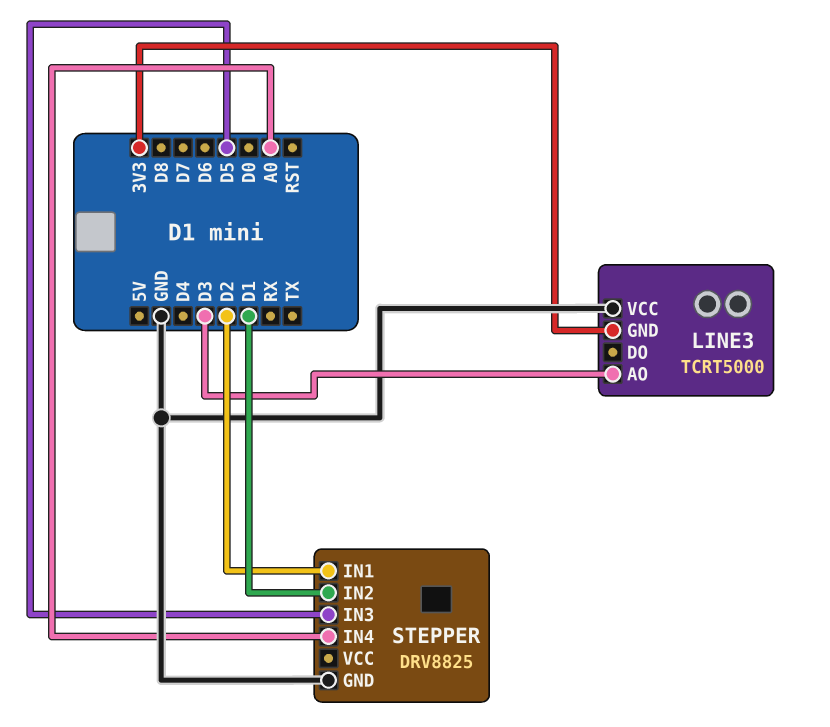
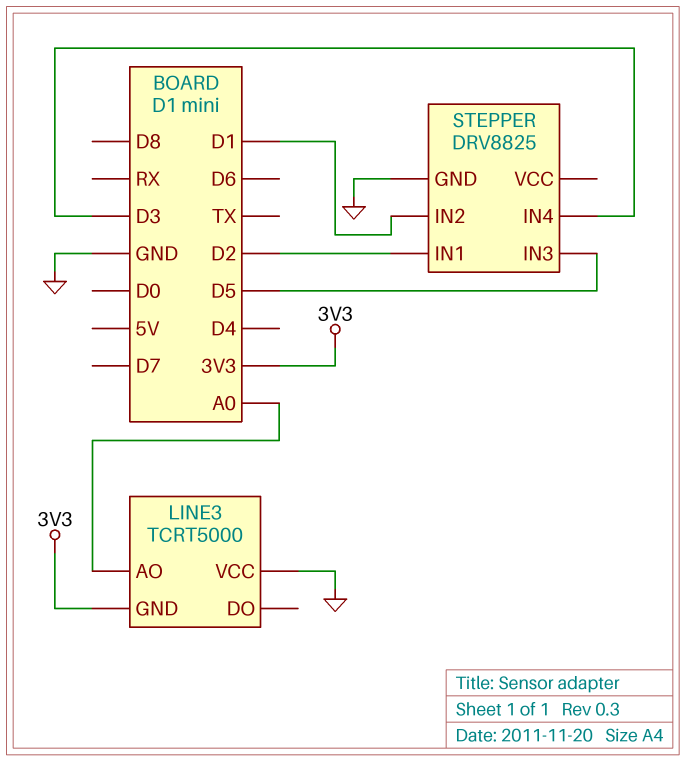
LINE3 pin AO: D3 -> A0
STEPPER pin IN4: A0 -> D3

